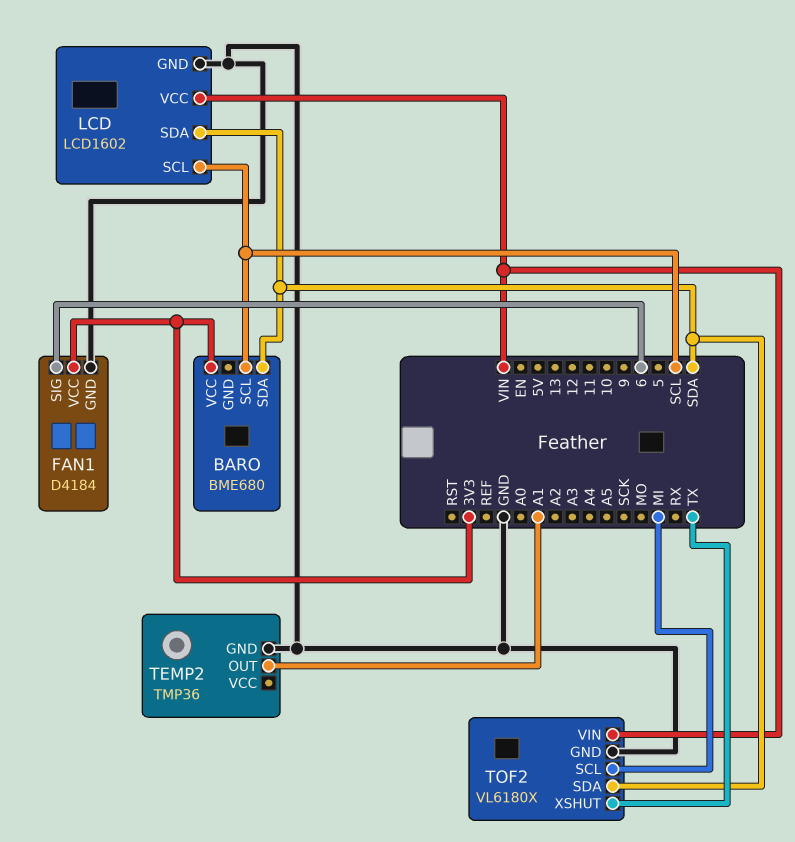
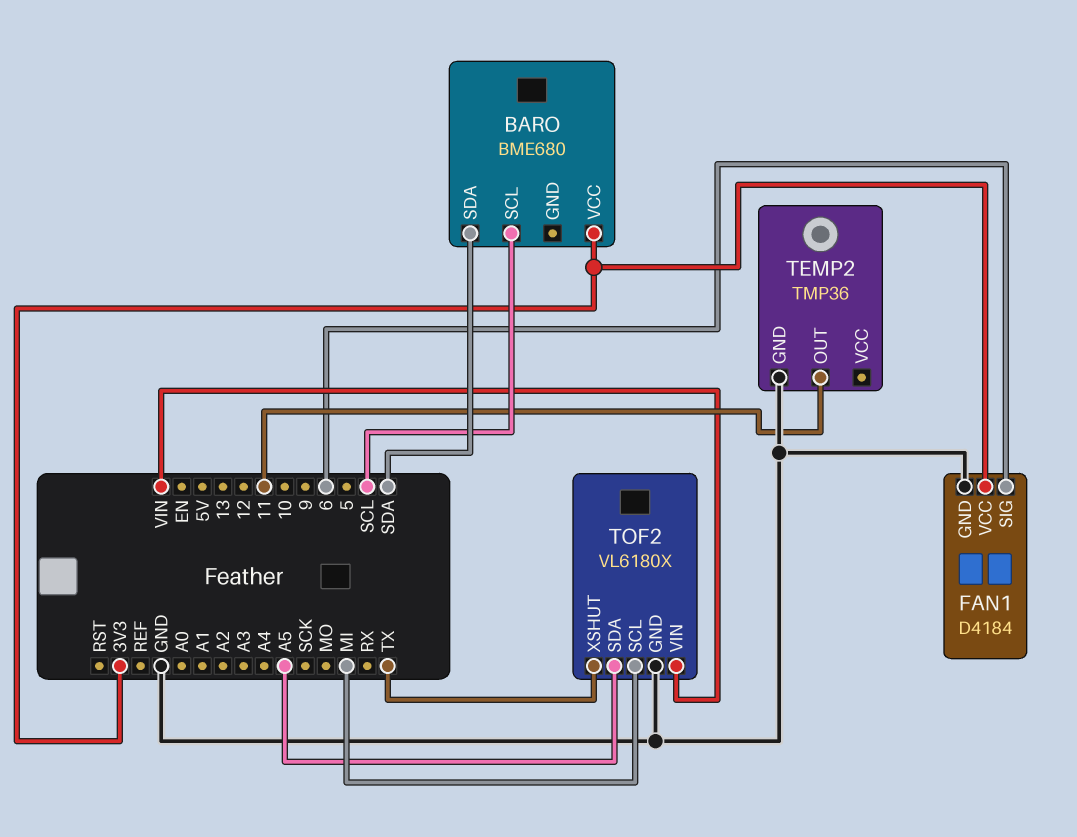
LCD: LCD1602 -> none
LCD pin GND: GND -> none
LCD pin SCL: SCL -> none
LCD pin SDA: SDA -> none
LCD pin VCC: VIN -> none
TEMP2 pin OUT: A1 -> 11
TOF2 pin SDA: SDA -> A5

